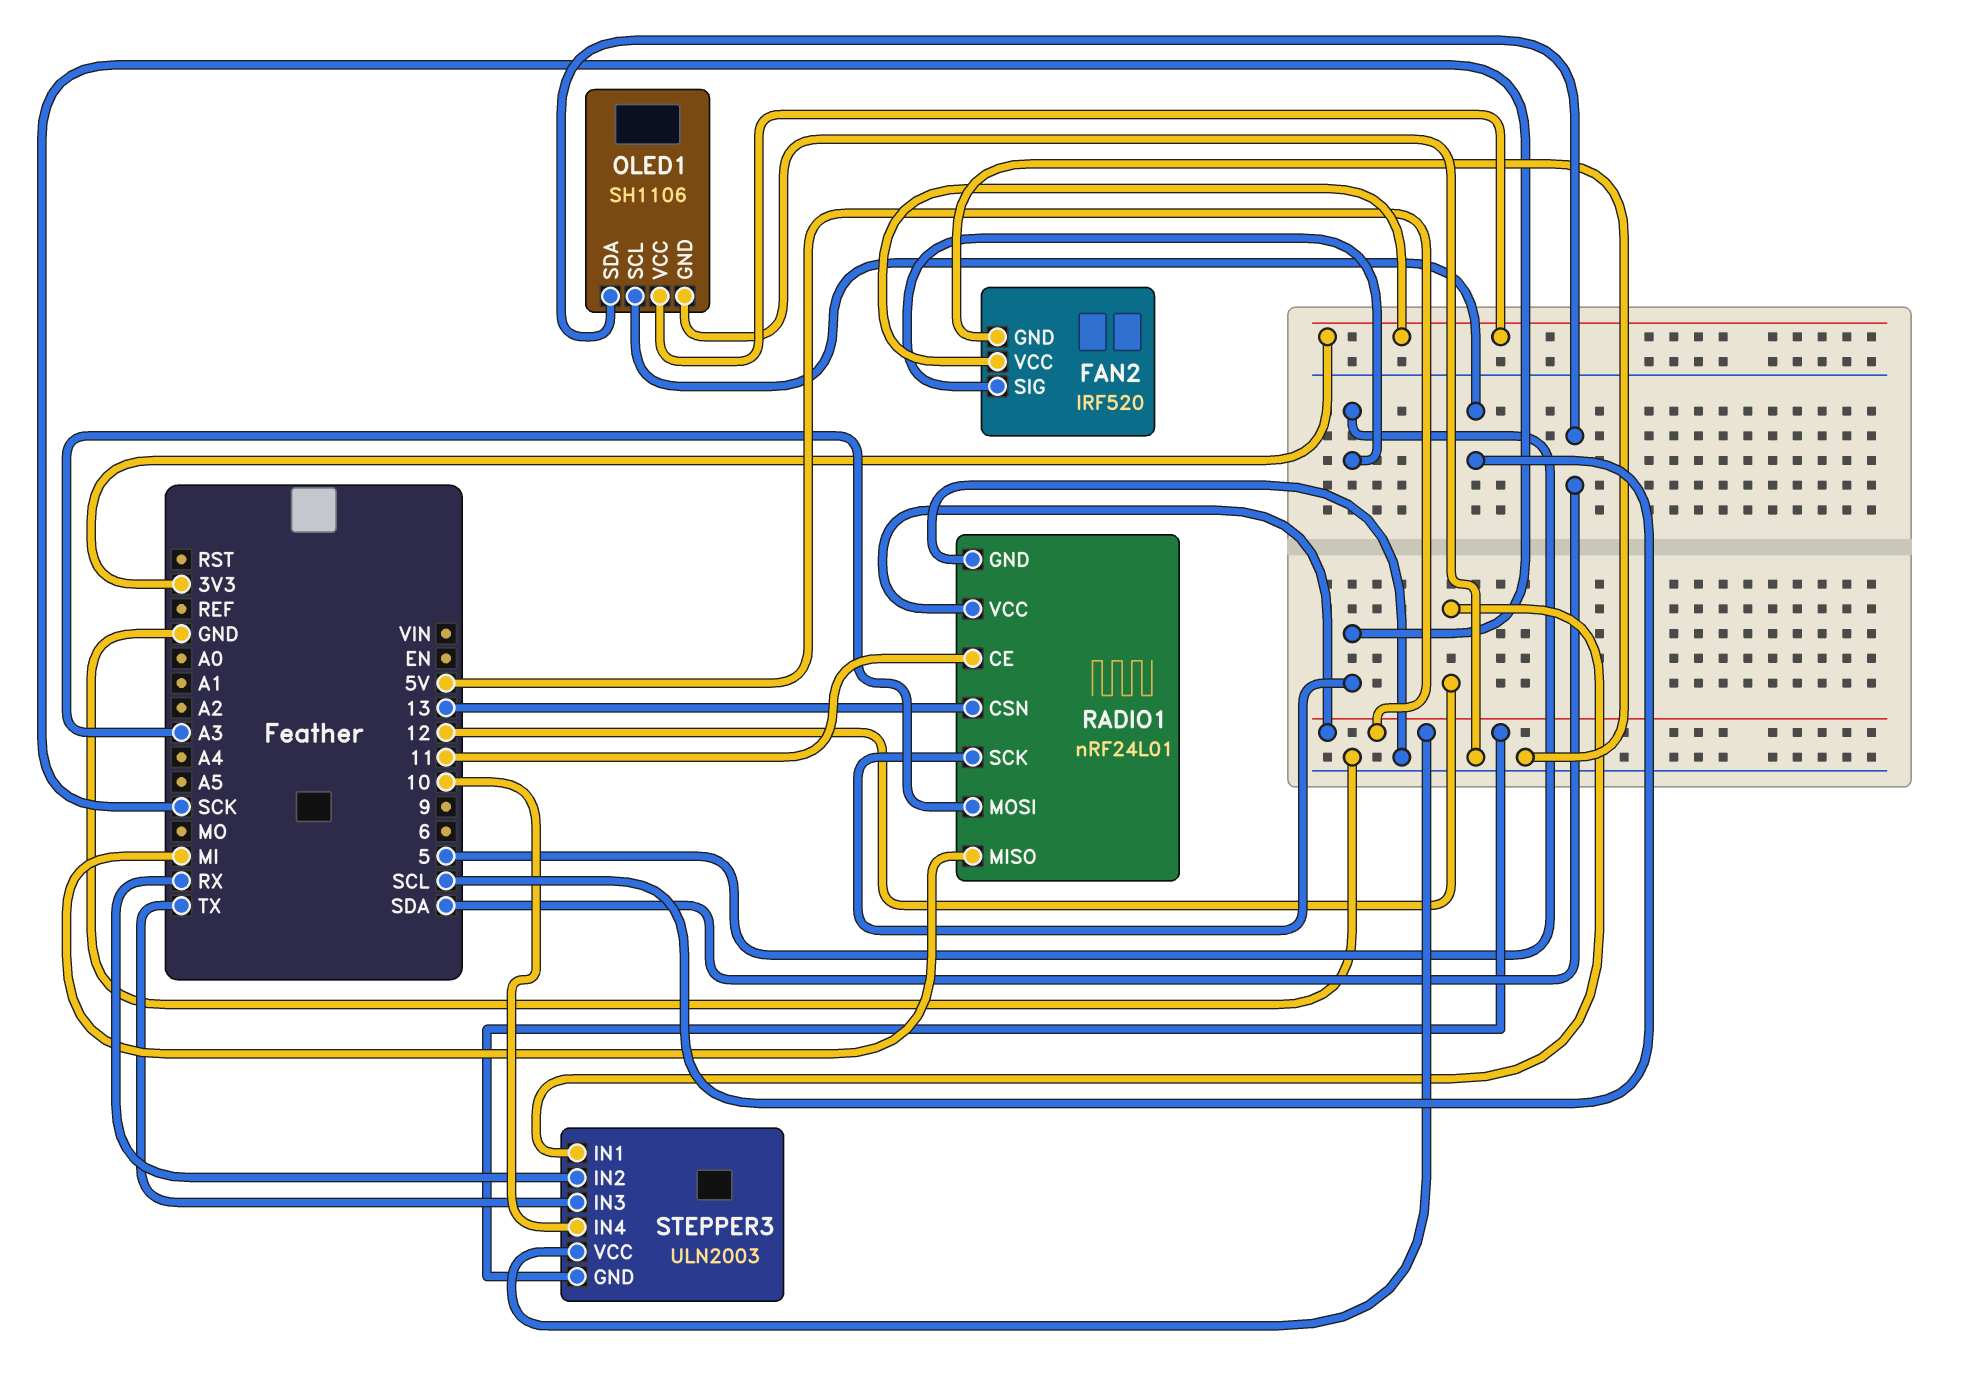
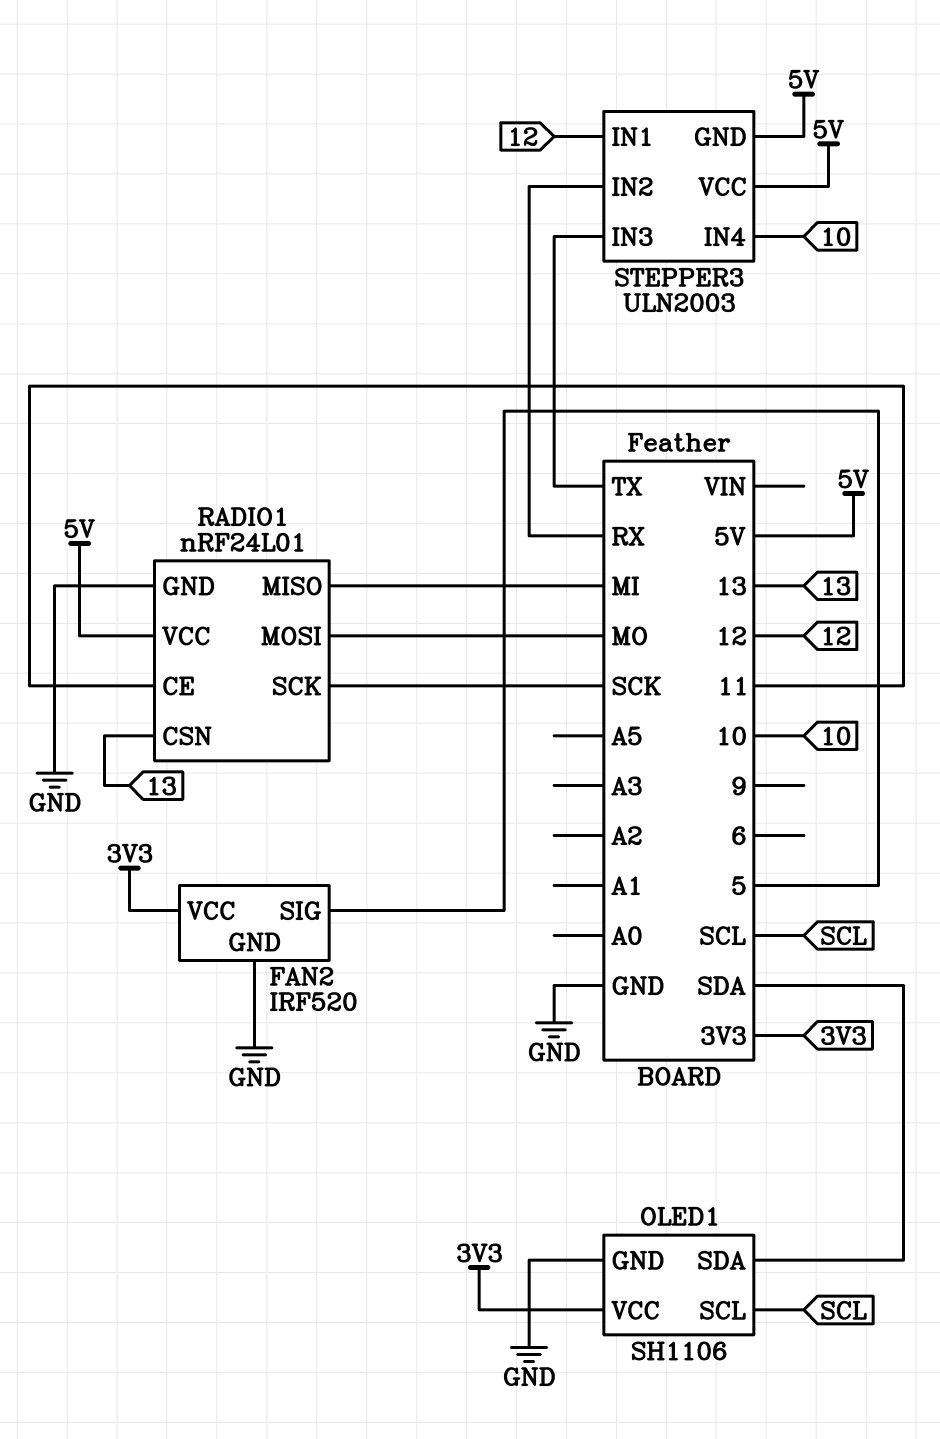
RADIO1 pin MOSI: A3 -> MO

